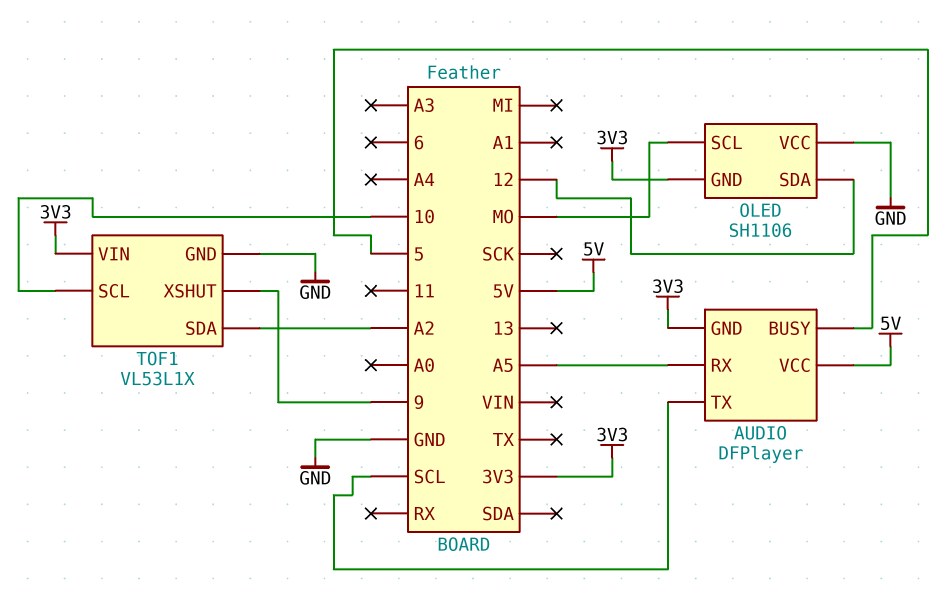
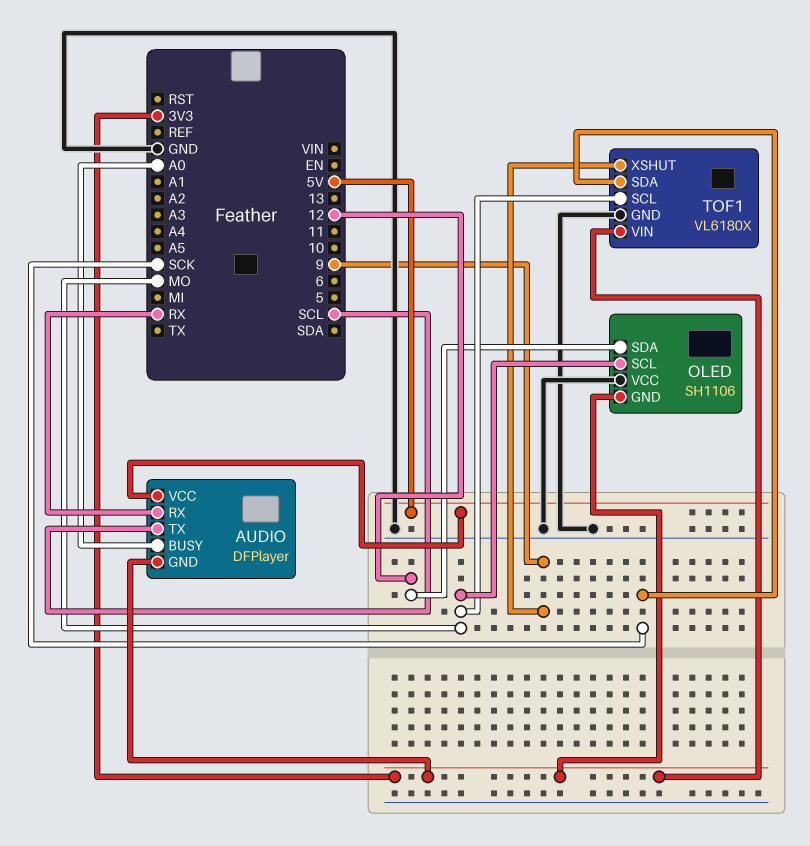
AUDIO pin BUSY: 5 -> A0
AUDIO pin RX: A5 -> RX
TOF1: VL53L1X -> VL6180X
TOF1 pin SCL: 10 -> MO
TOF1 pin SDA: A2 -> SCK

